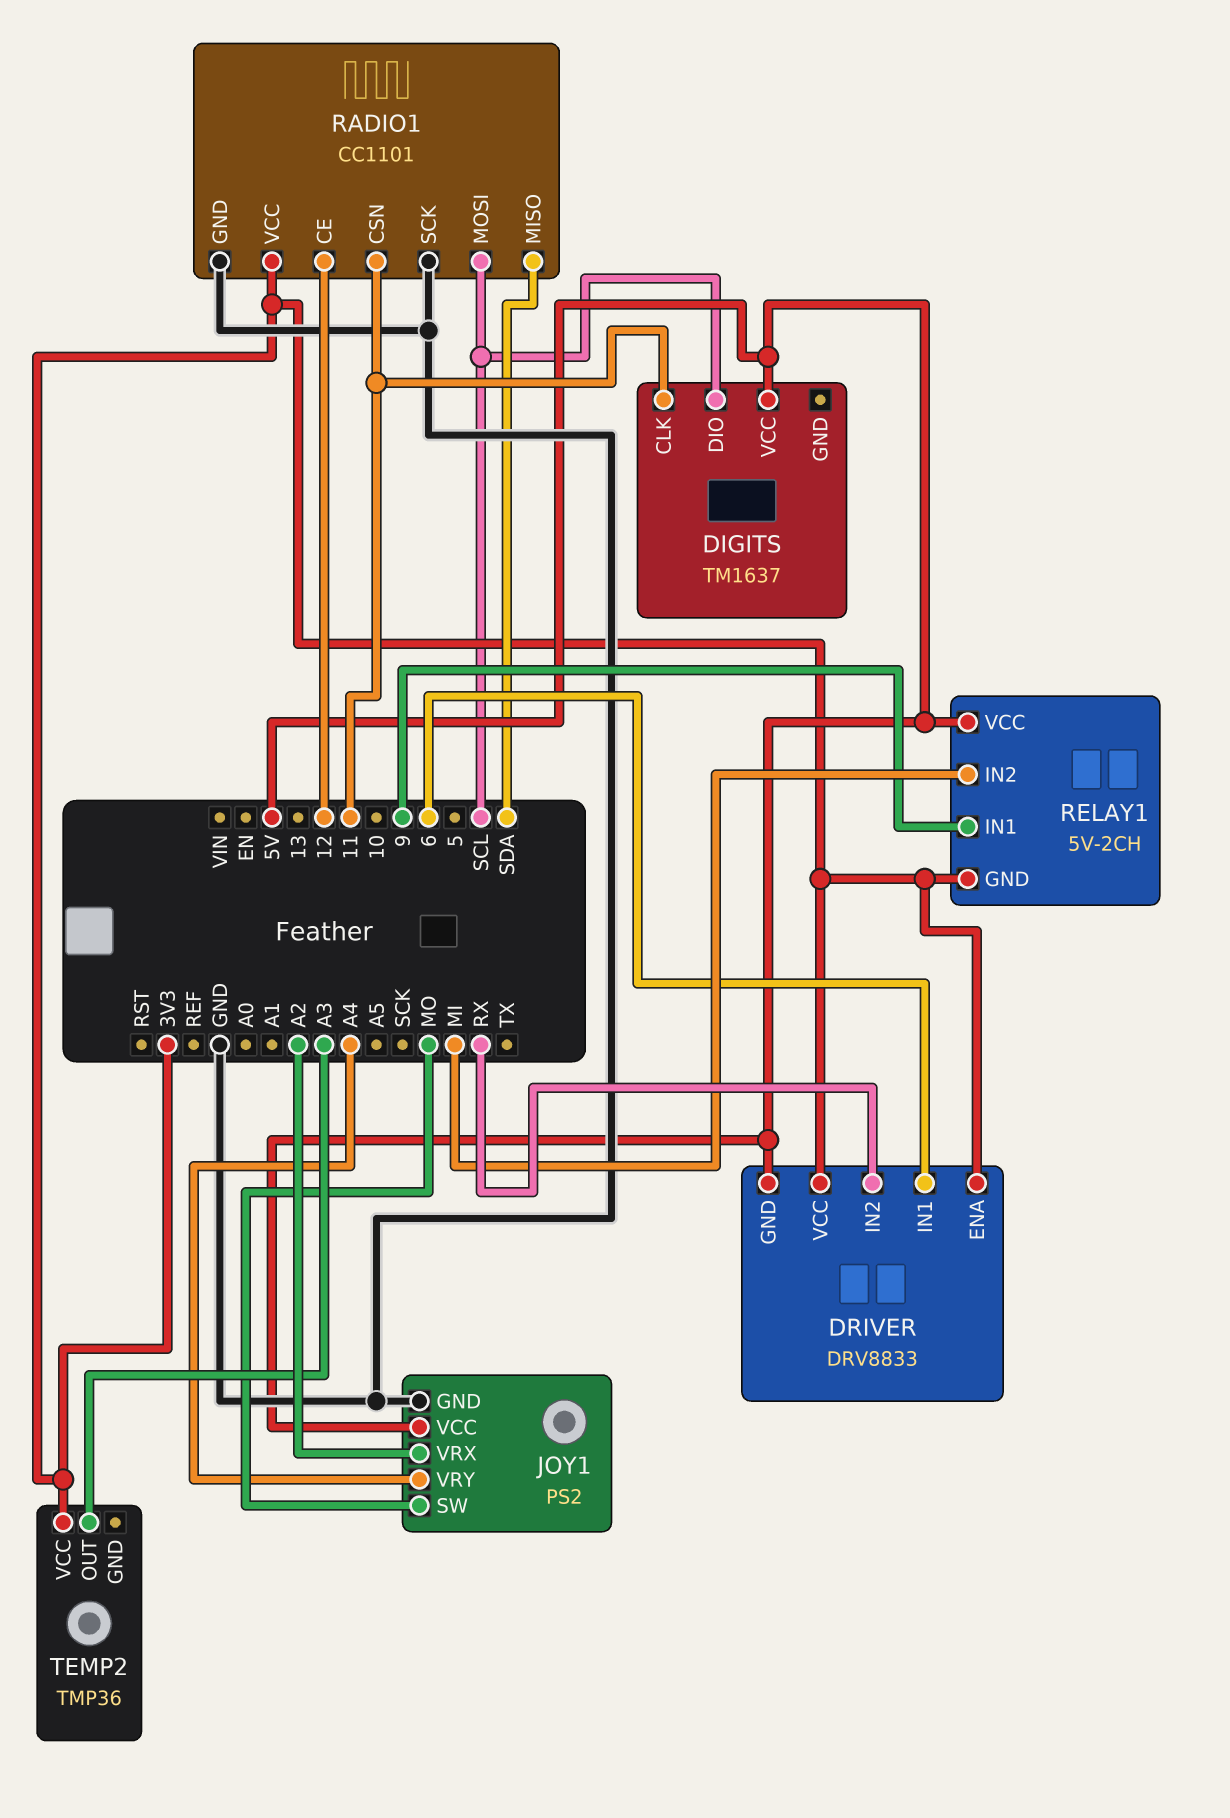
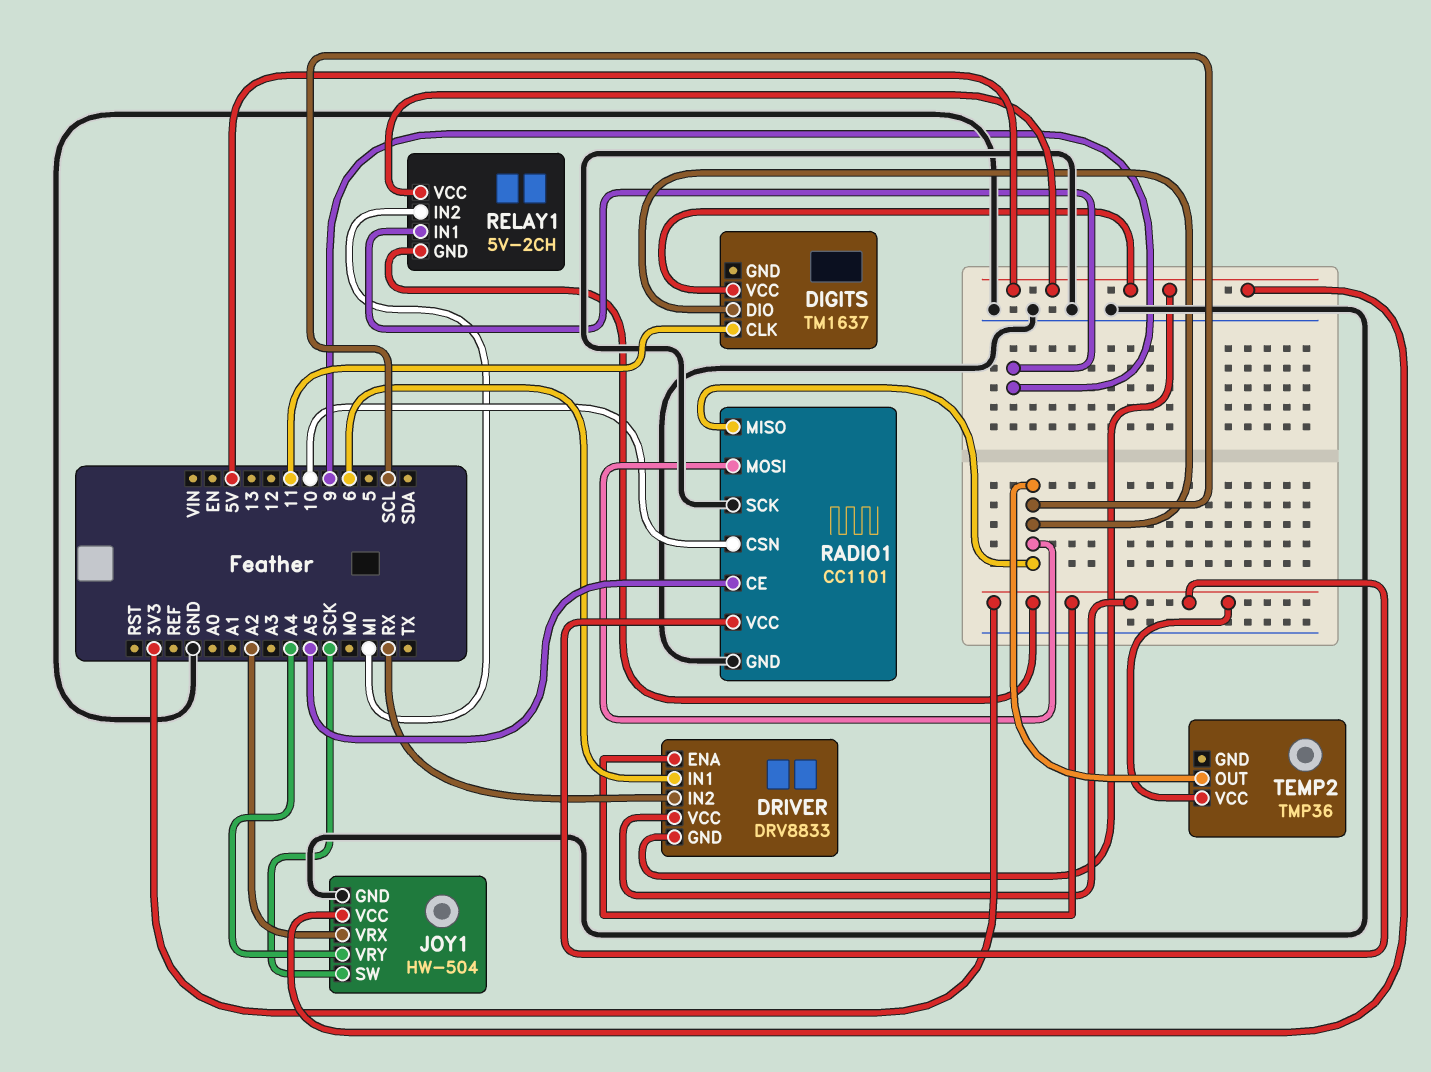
JOY1: PS2 -> HW-504
JOY1 pin SW: MO -> SCK
RADIO1 pin CE: 12 -> A5
RADIO1 pin CSN: 11 -> 10
RADIO1 pin MISO: SDA -> SCL
TEMP2 pin OUT: A3 -> SCL

